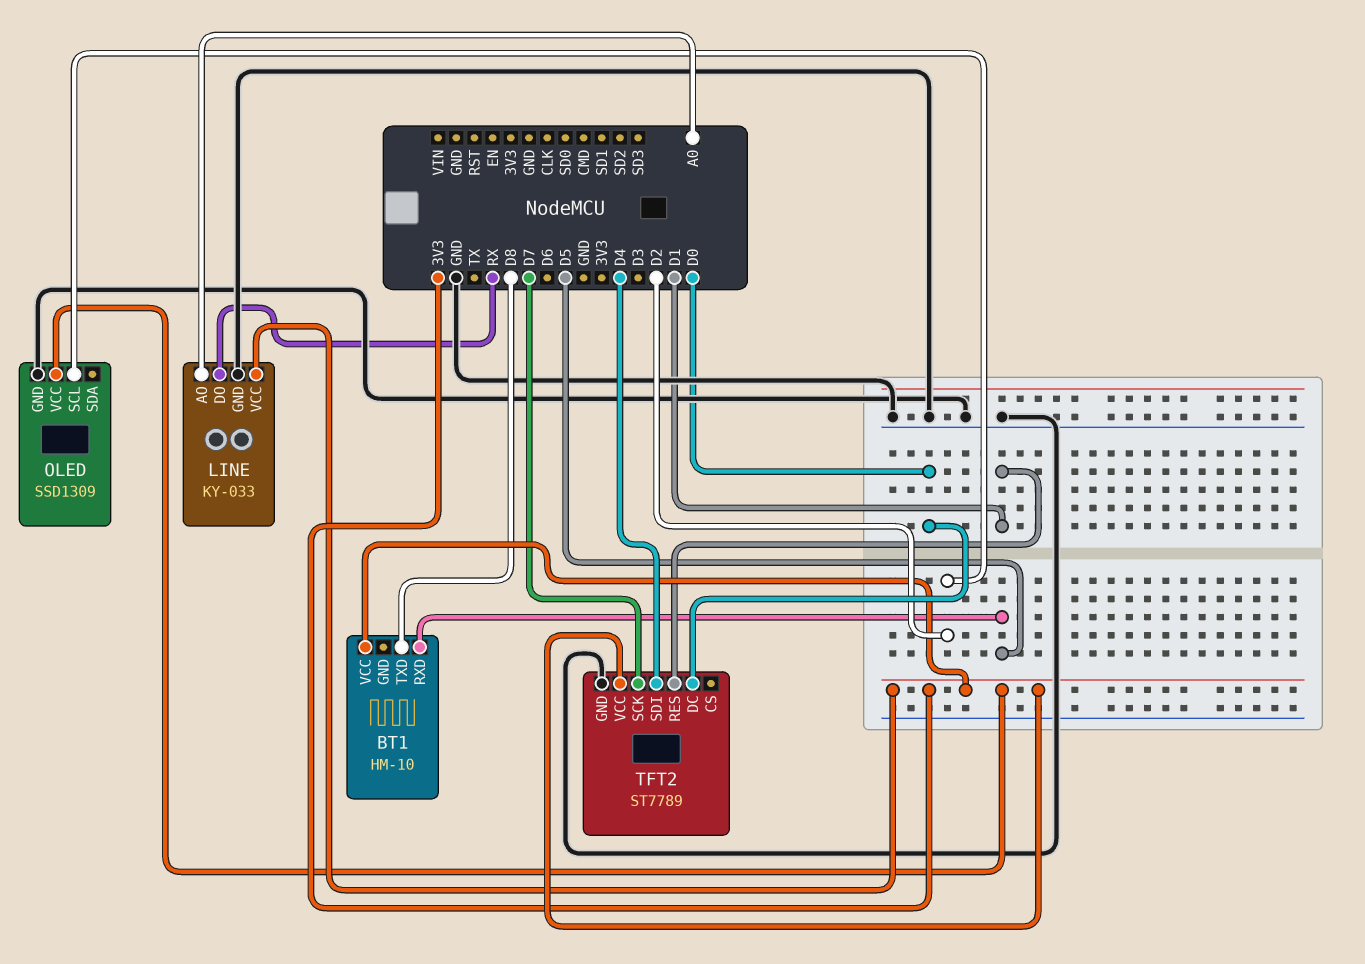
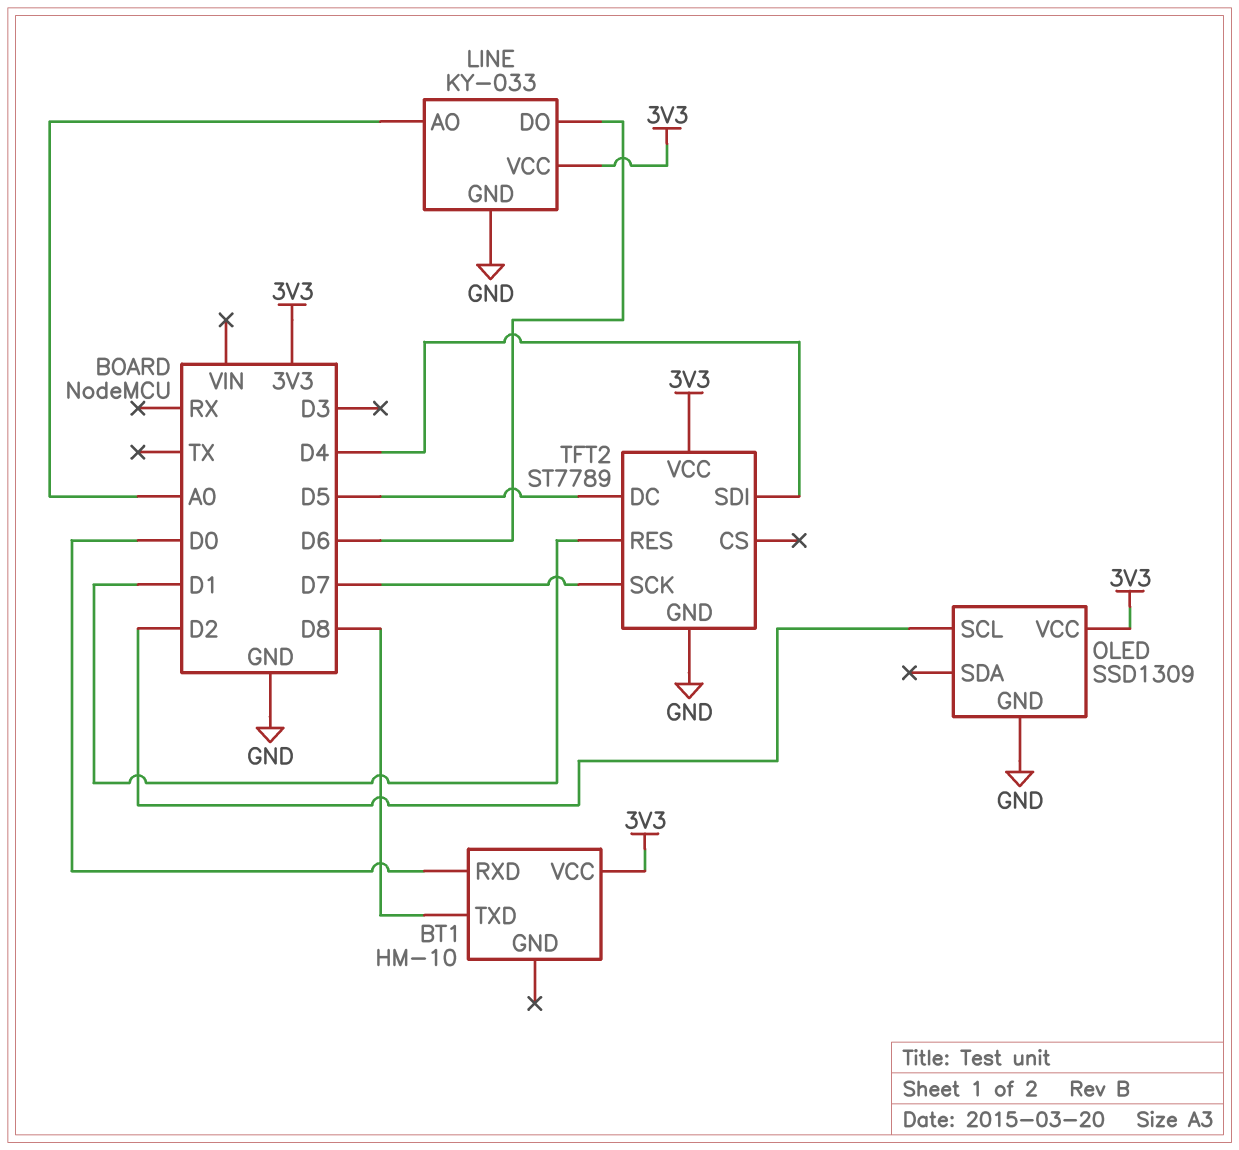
BT1 pin RXD: D5 -> D0
LINE pin DO: RX -> D6
TFT2 pin DC: D0 -> D5

